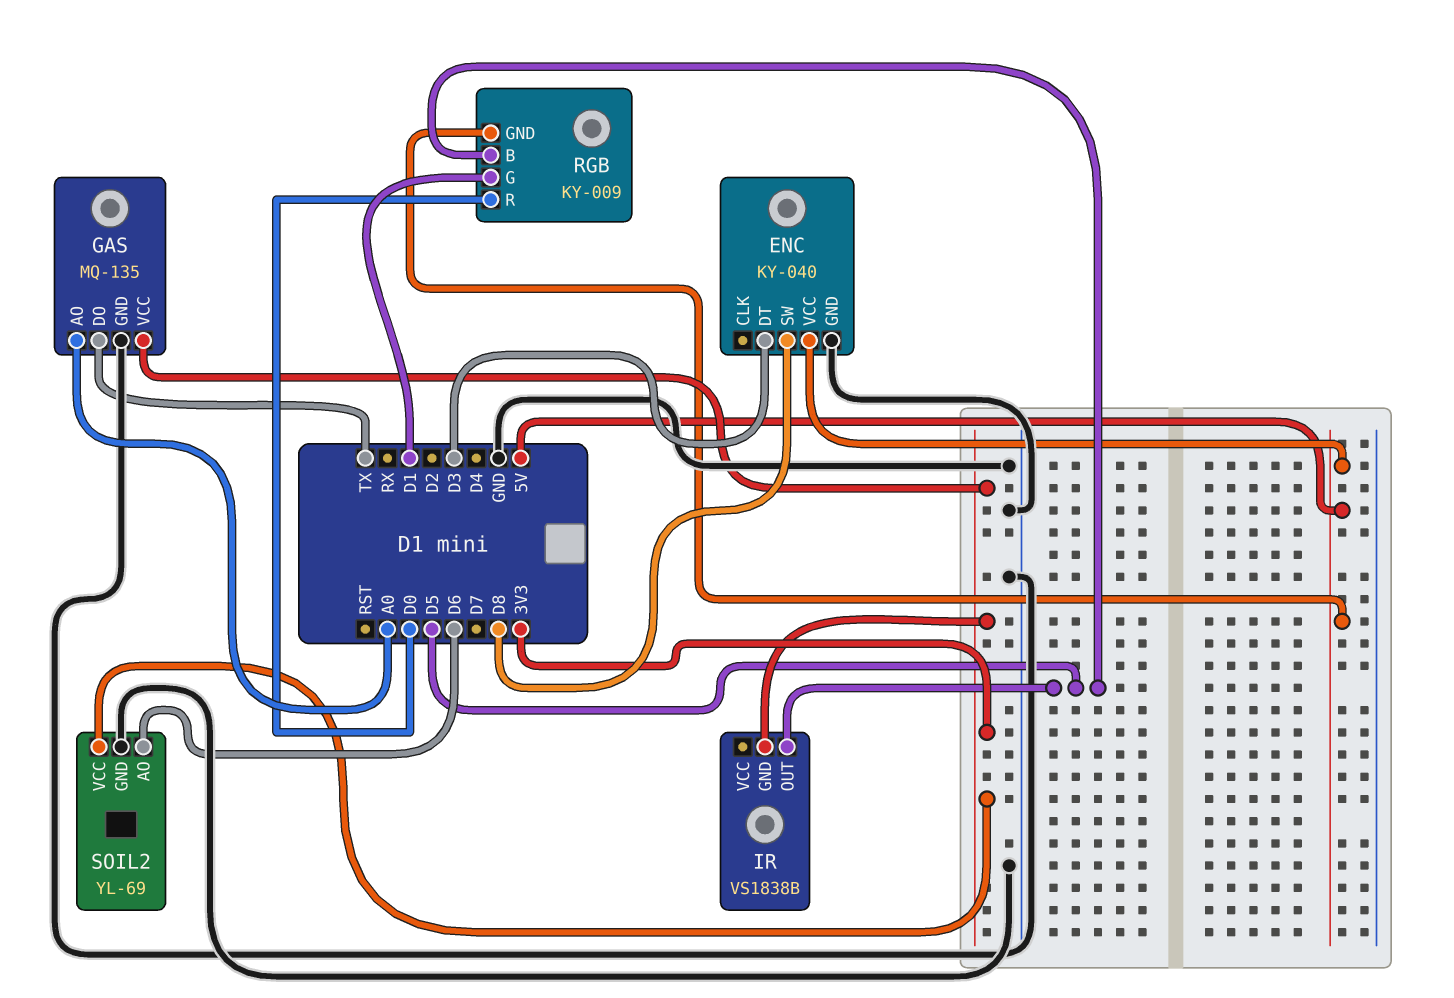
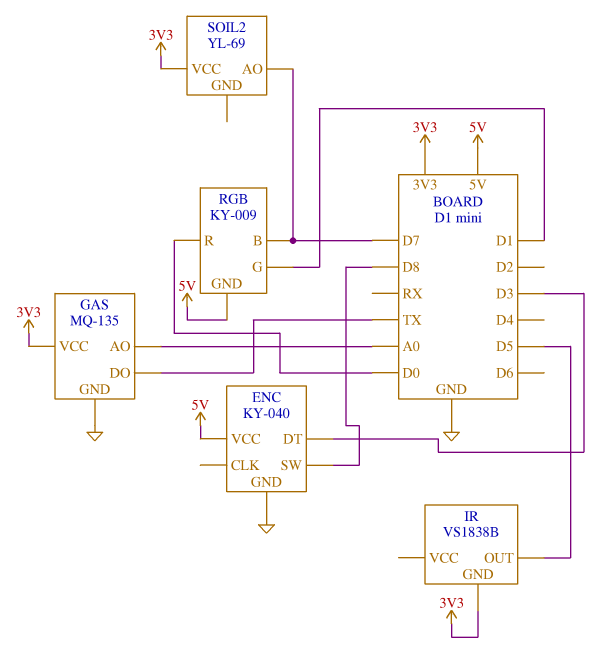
RGB pin B: D5 -> D7
SOIL2 pin AO: D6 -> D7
SOIL2 pin GND: GND -> none

